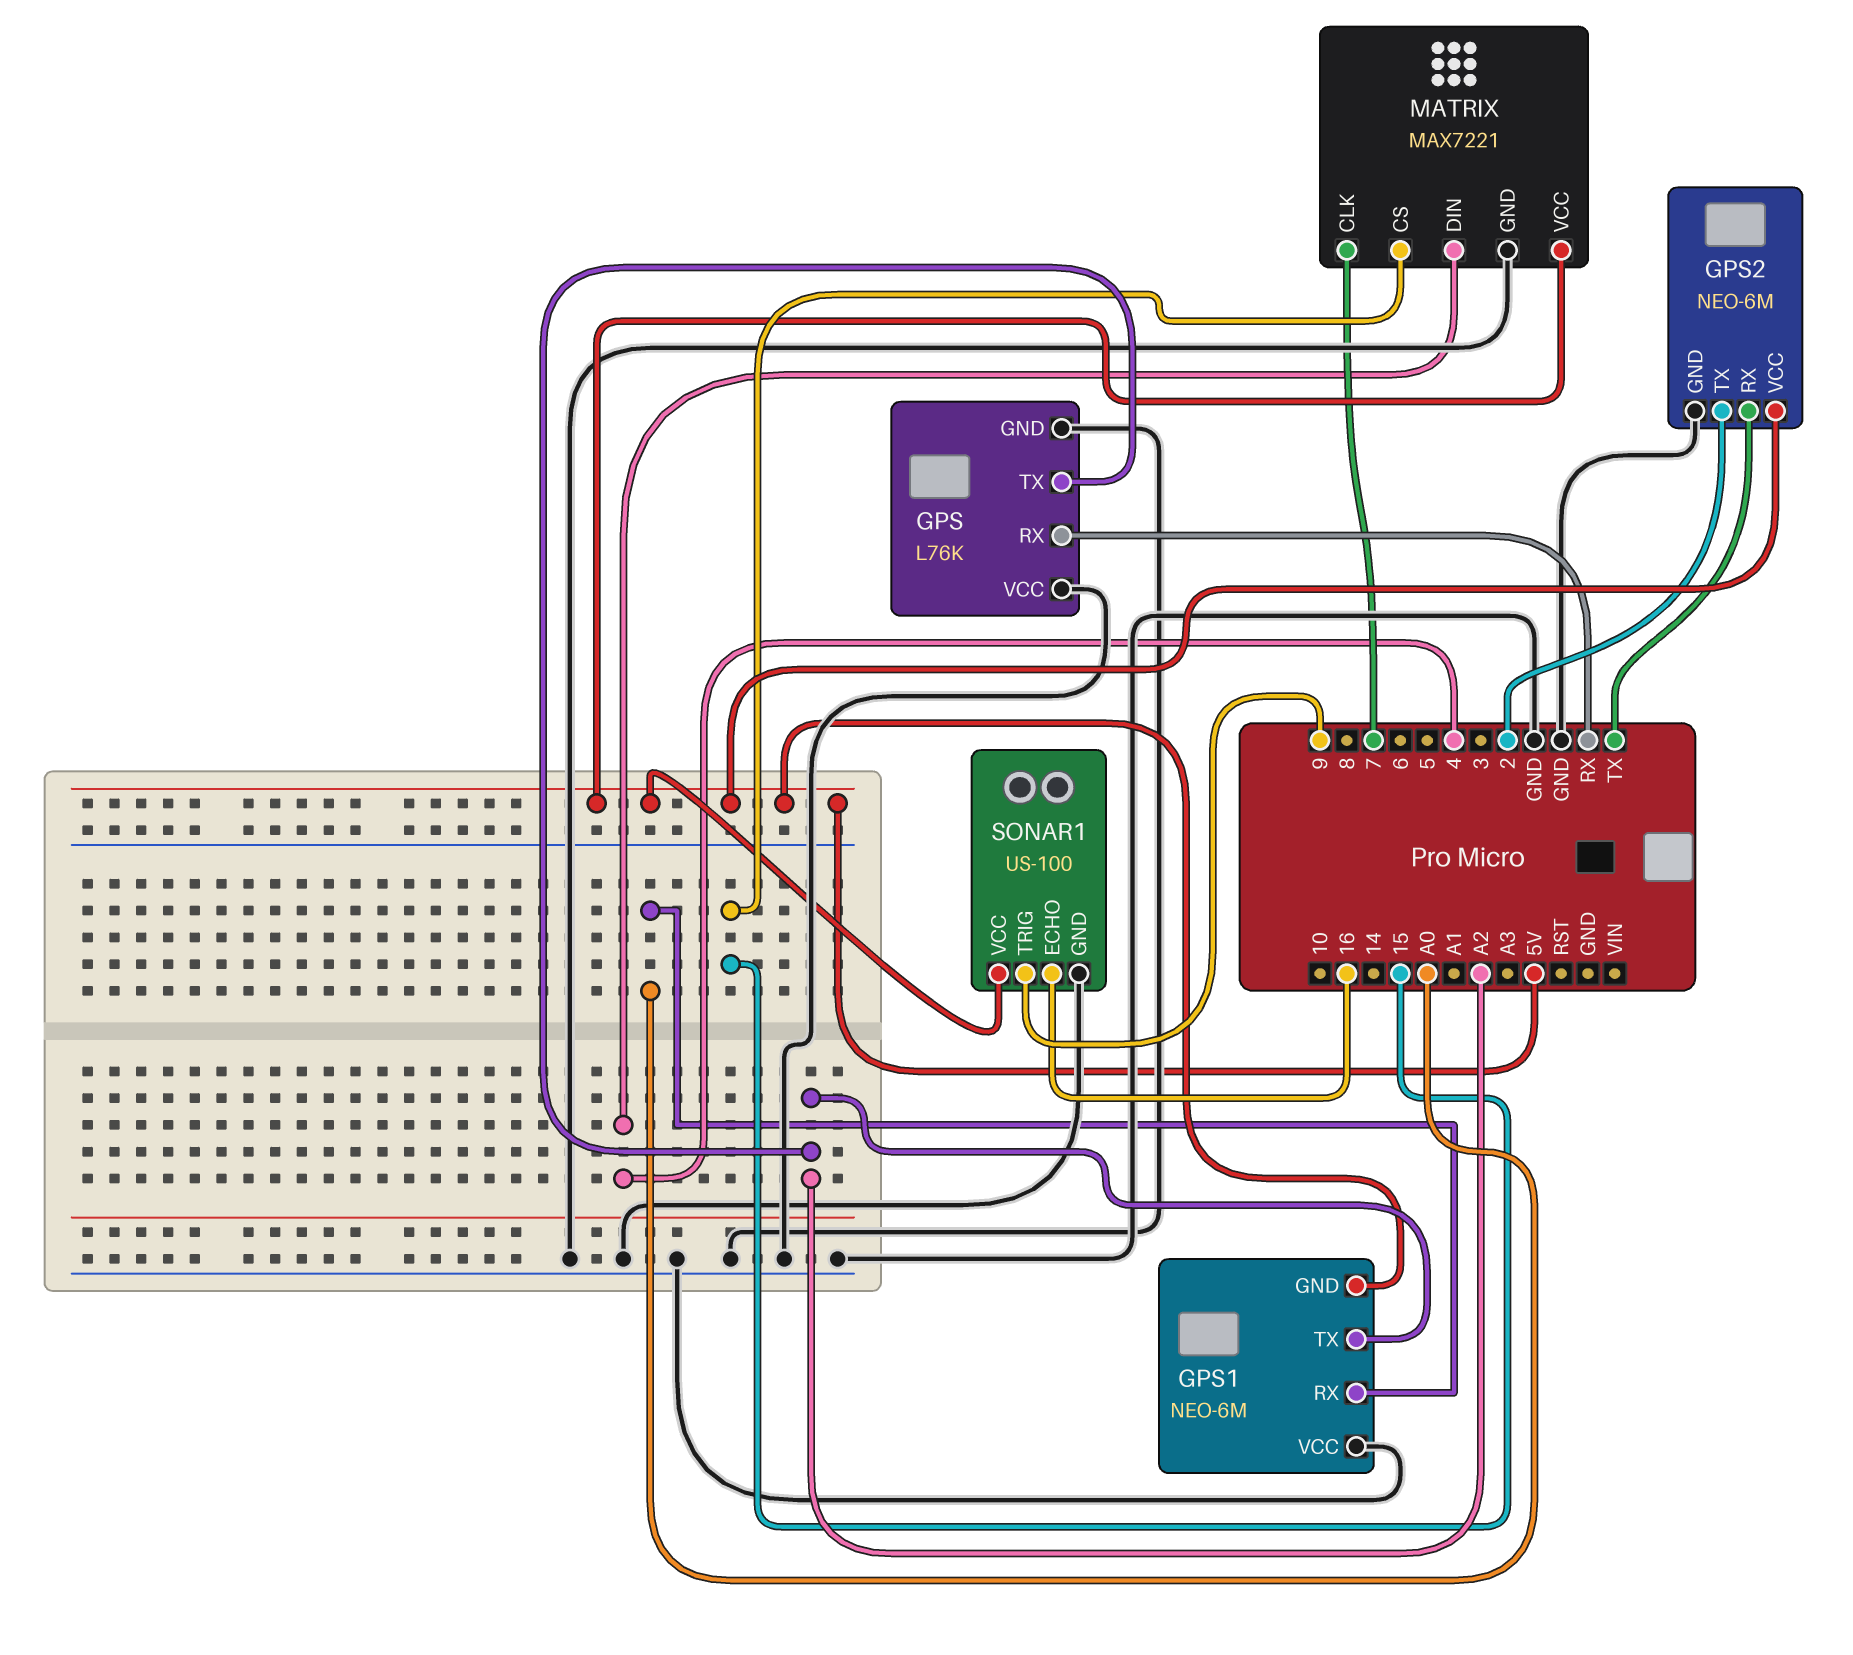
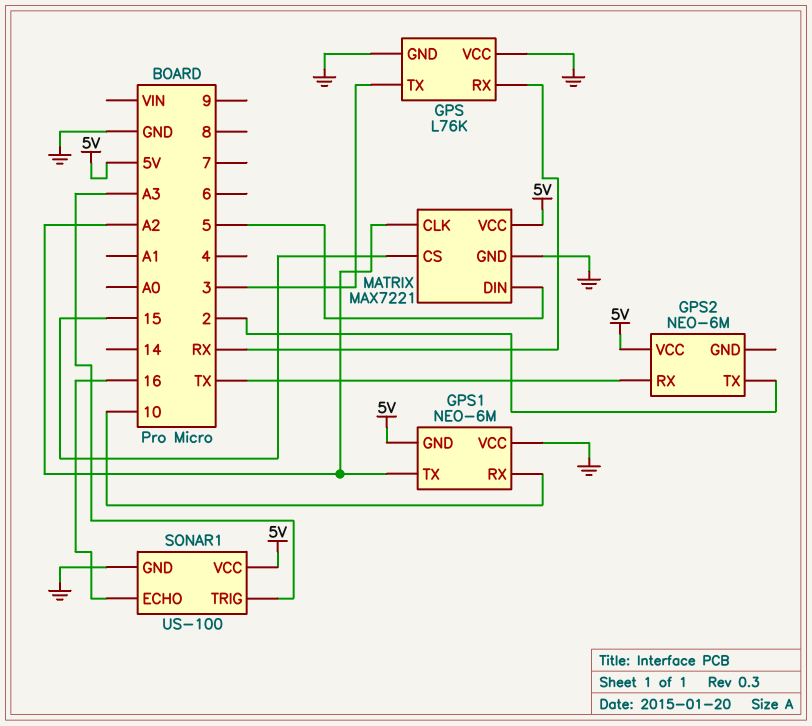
GPS pin TX: A2 -> 3
GPS1 pin RX: A0 -> 10
GPS2 pin GND: GND -> none
MATRIX pin CLK: 7 -> A2
MATRIX pin DIN: 4 -> 5
SONAR1 pin TRIG: 9 -> A3

